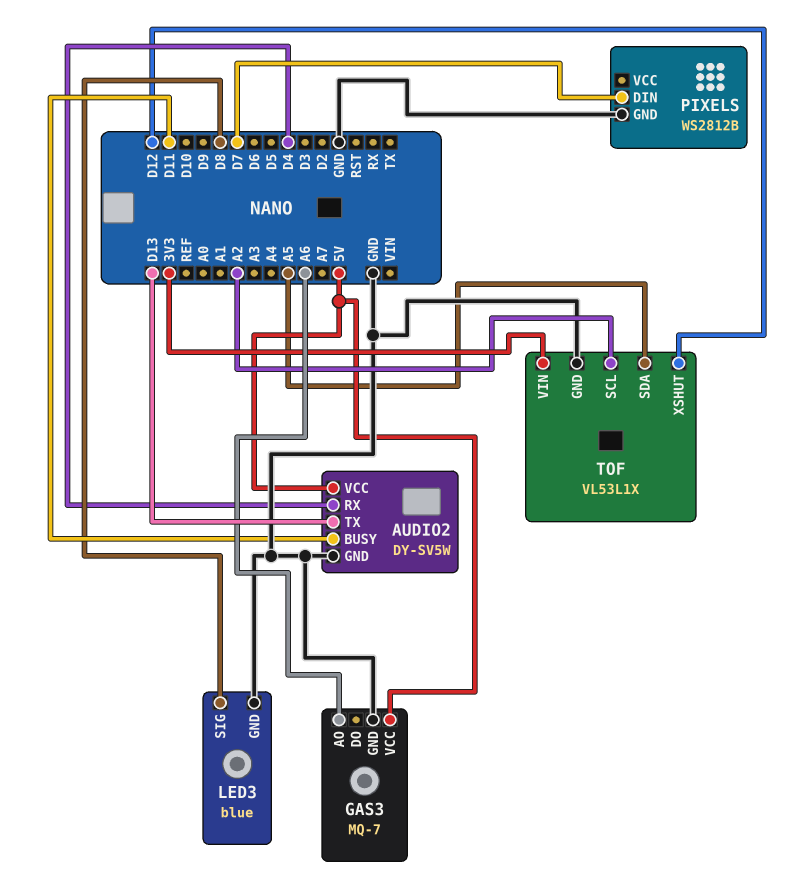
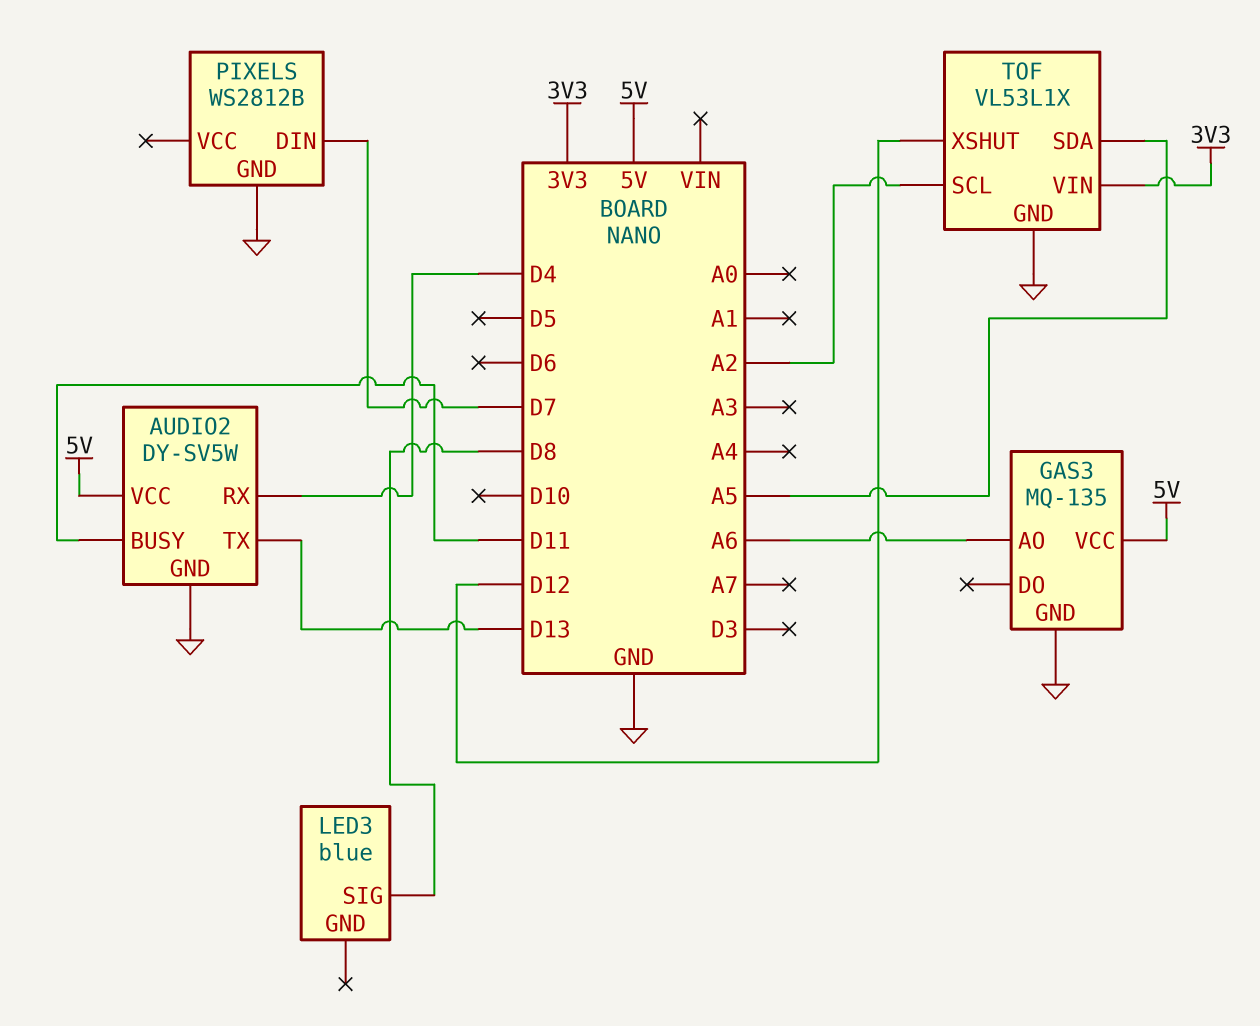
GAS3: MQ-7 -> MQ-135
LED3 pin GND: GND -> none

